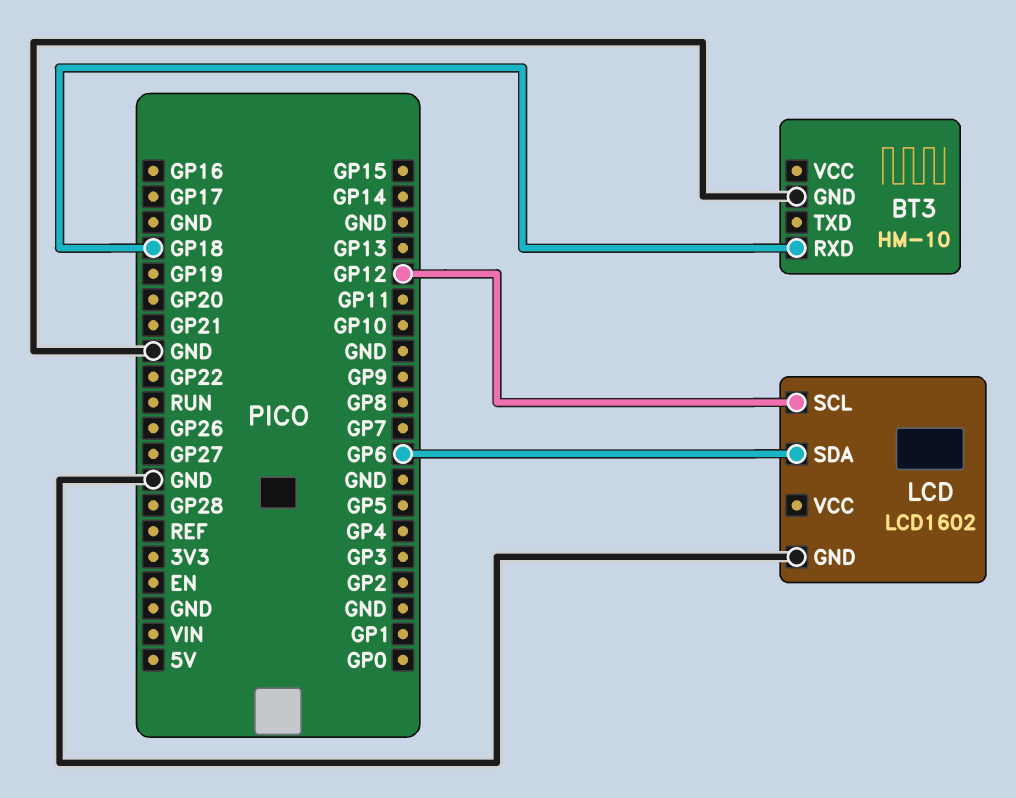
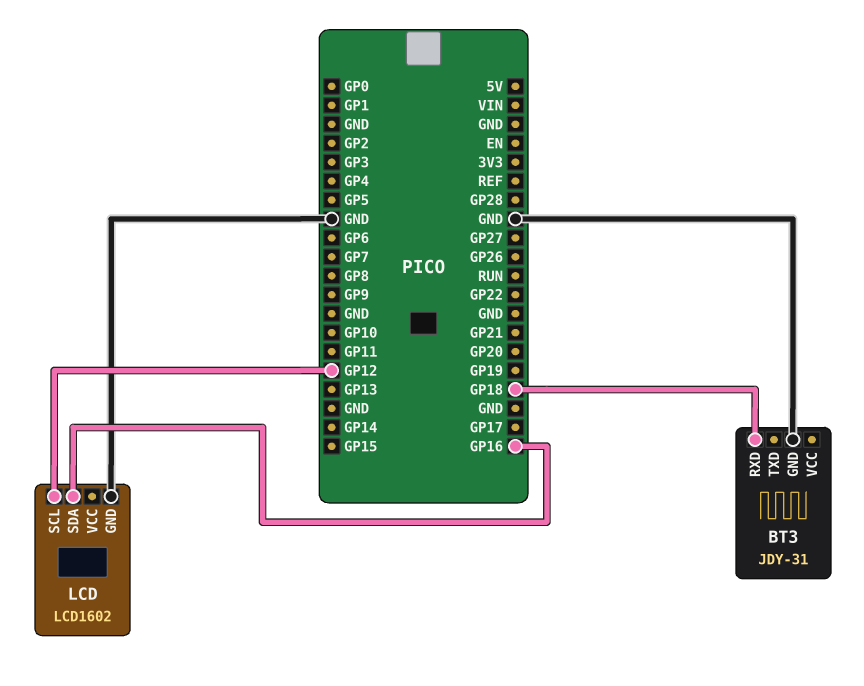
BT3: HM-10 -> JDY-31
LCD pin SDA: GP6 -> GP16

